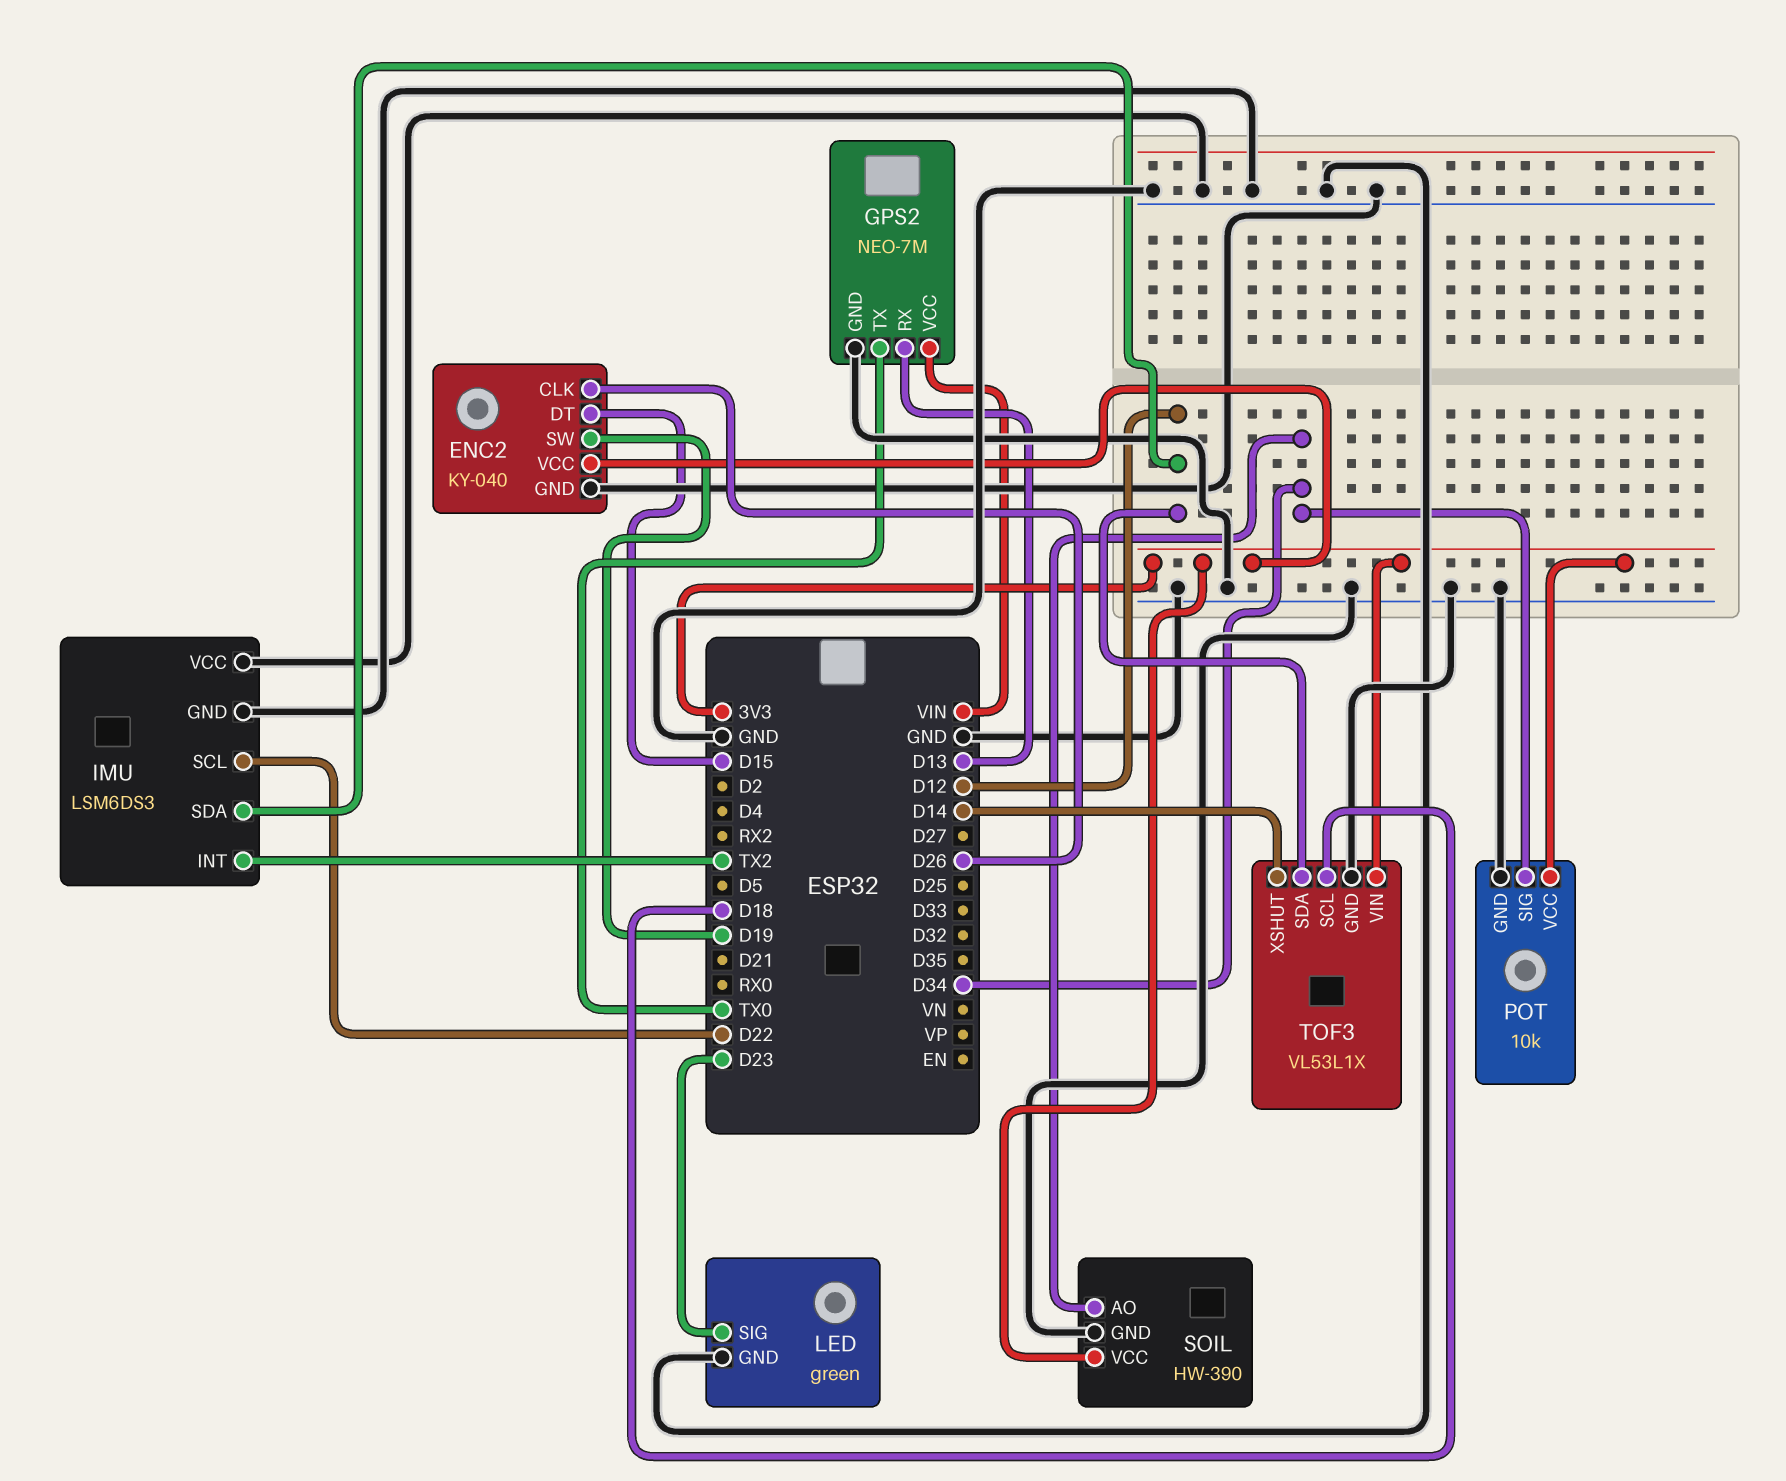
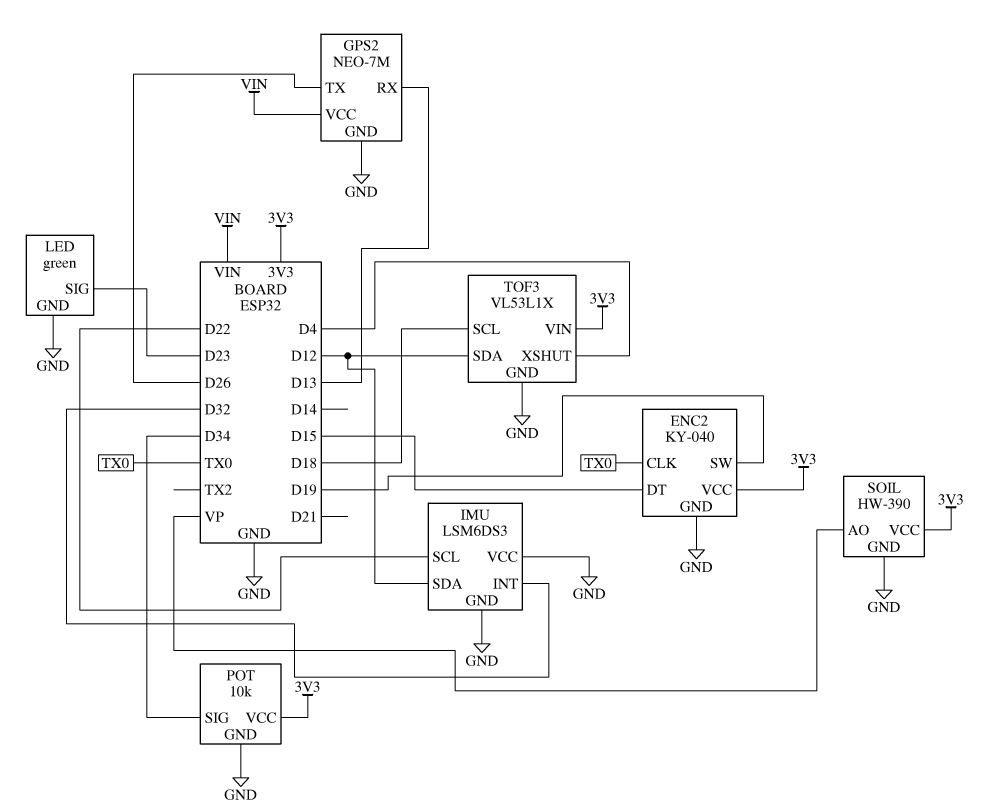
ENC2 pin CLK: D26 -> TX0
GPS2 pin TX: TX0 -> D26
IMU pin INT: TX2 -> D32
SOIL pin AO: D34 -> VP
TOF3 pin XSHUT: D14 -> D4

